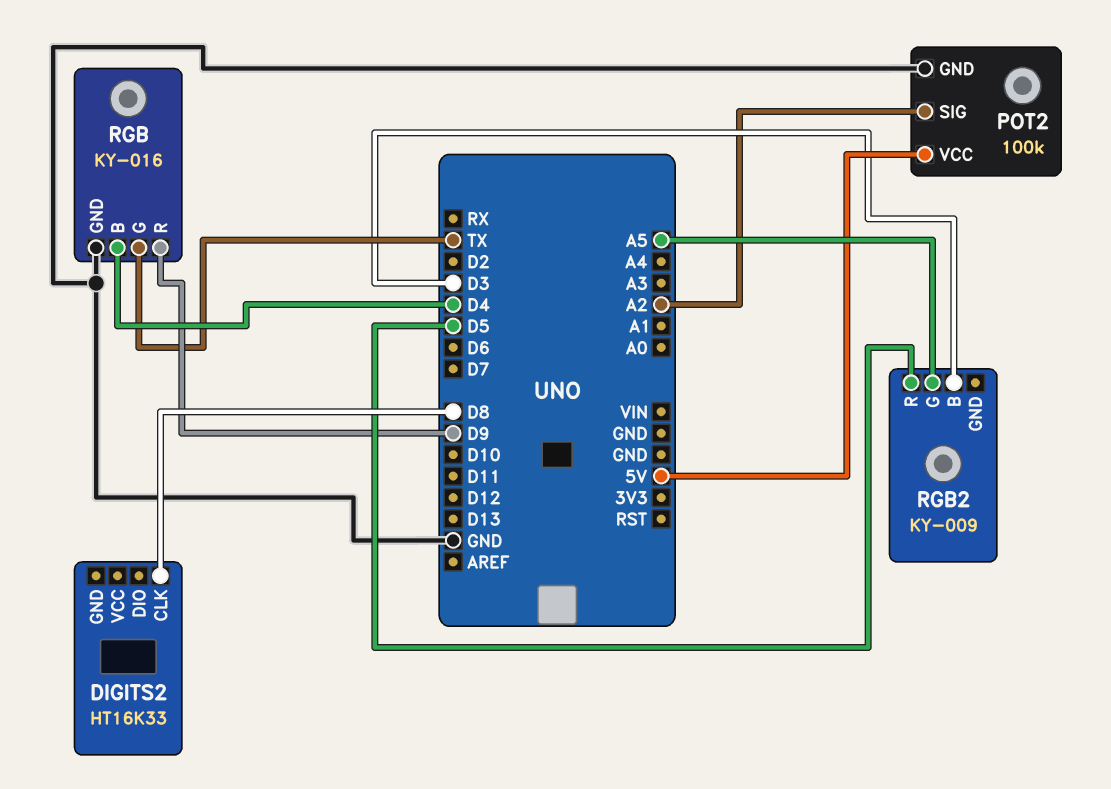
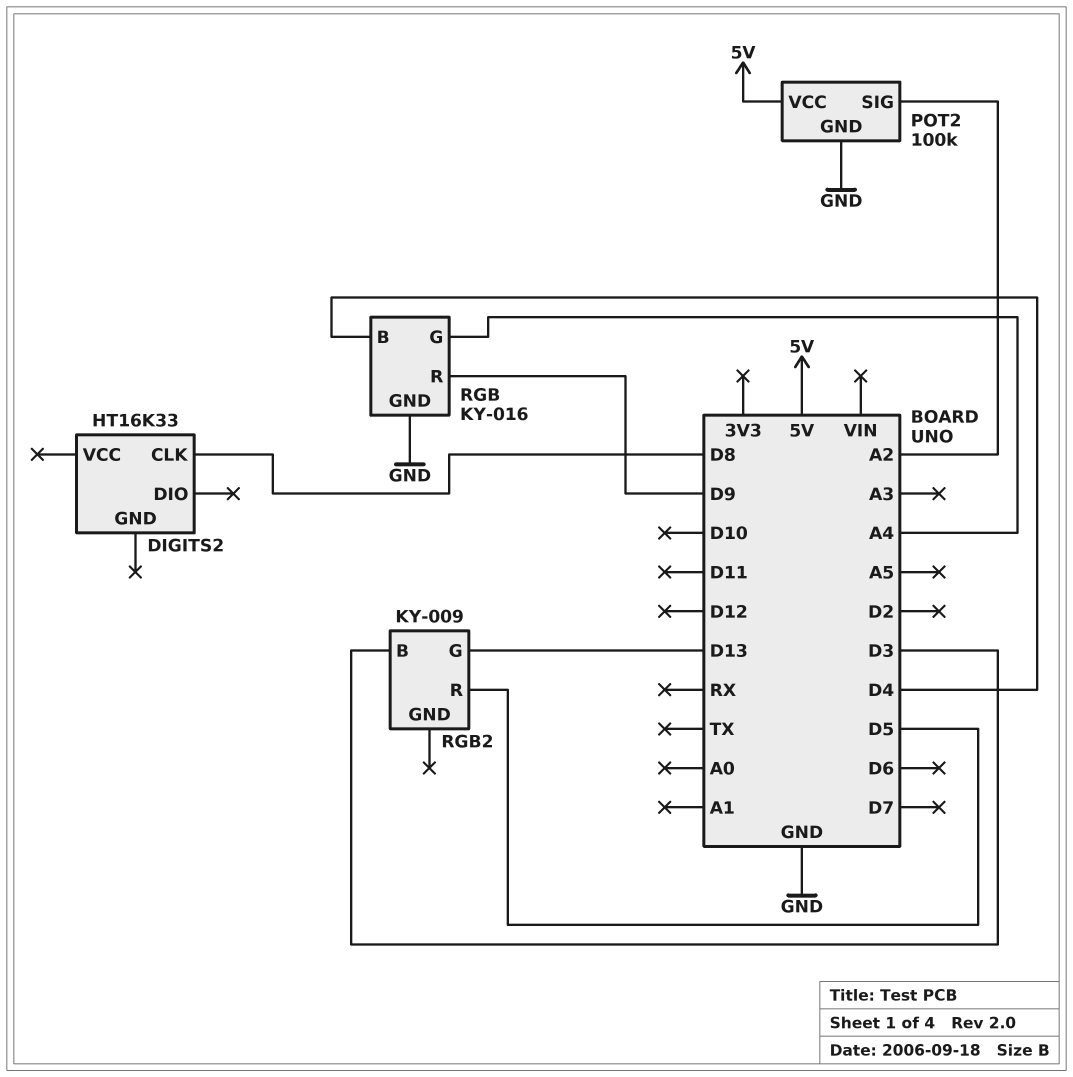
RGB pin G: TX -> A4
RGB2 pin G: A5 -> D13

